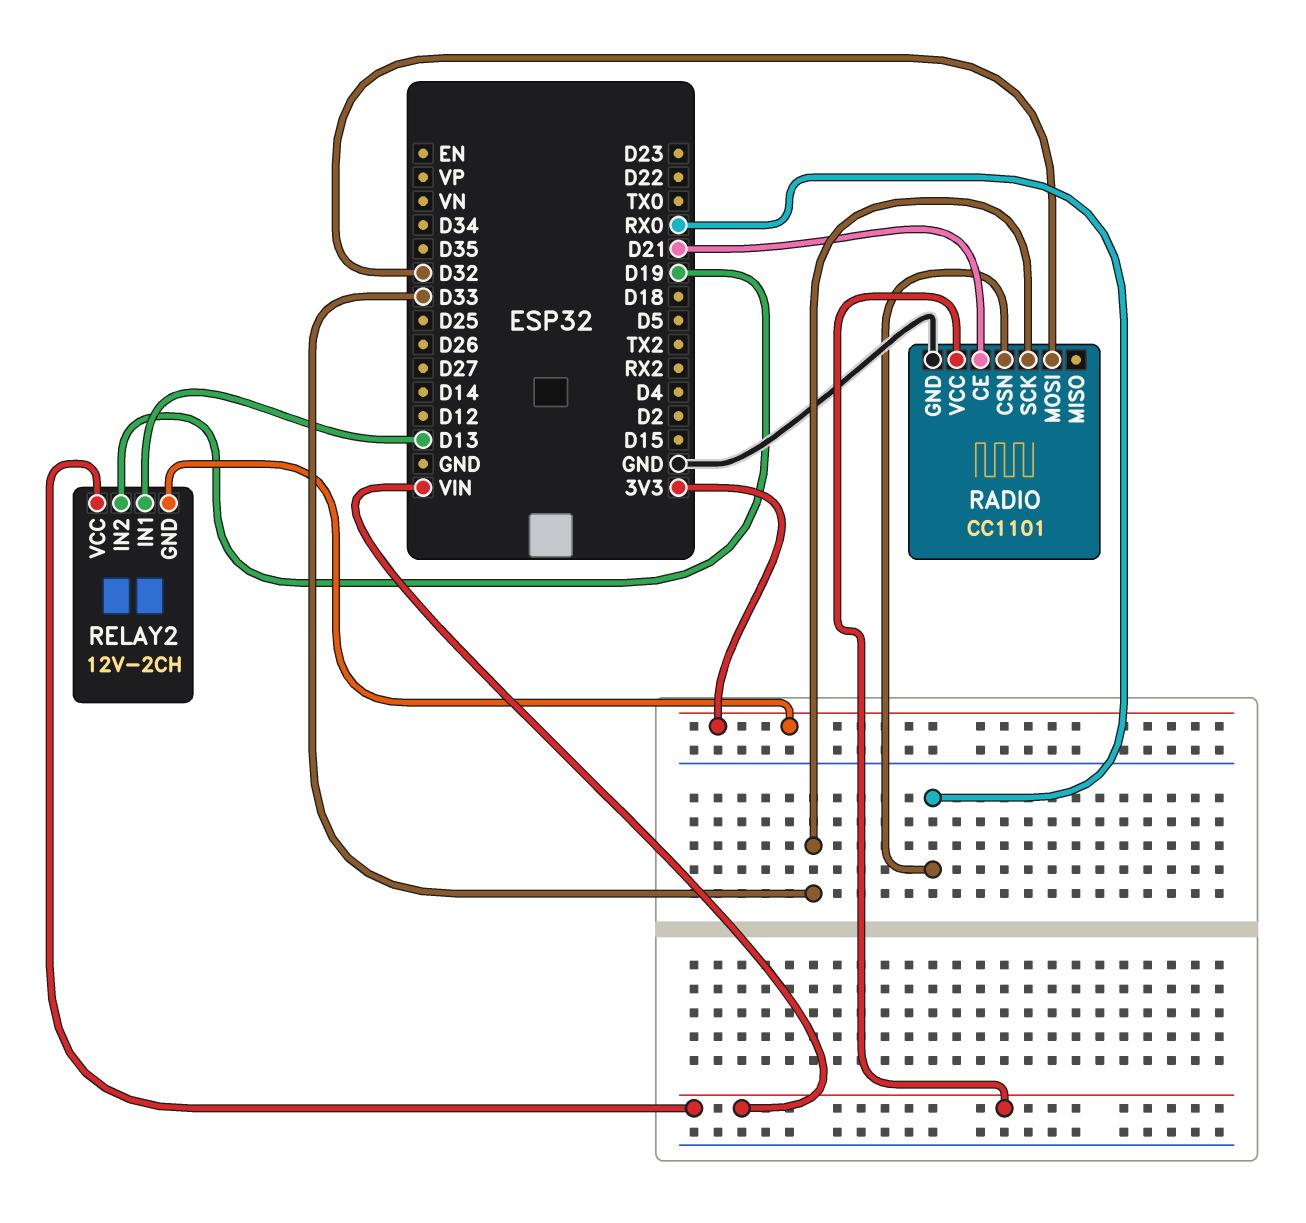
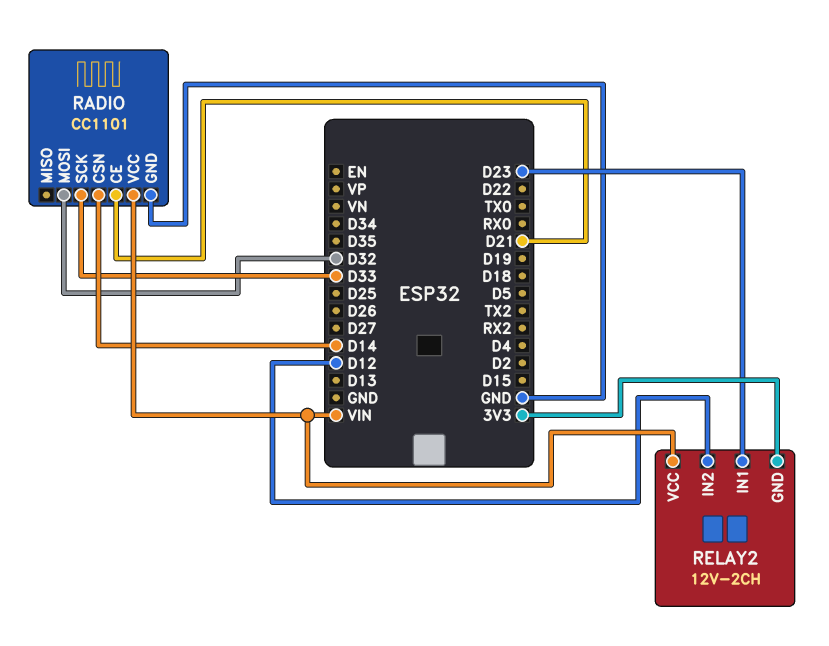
RADIO pin CSN: RX0 -> D14
RELAY2 pin IN1: D13 -> D23
RELAY2 pin IN2: D19 -> D12

